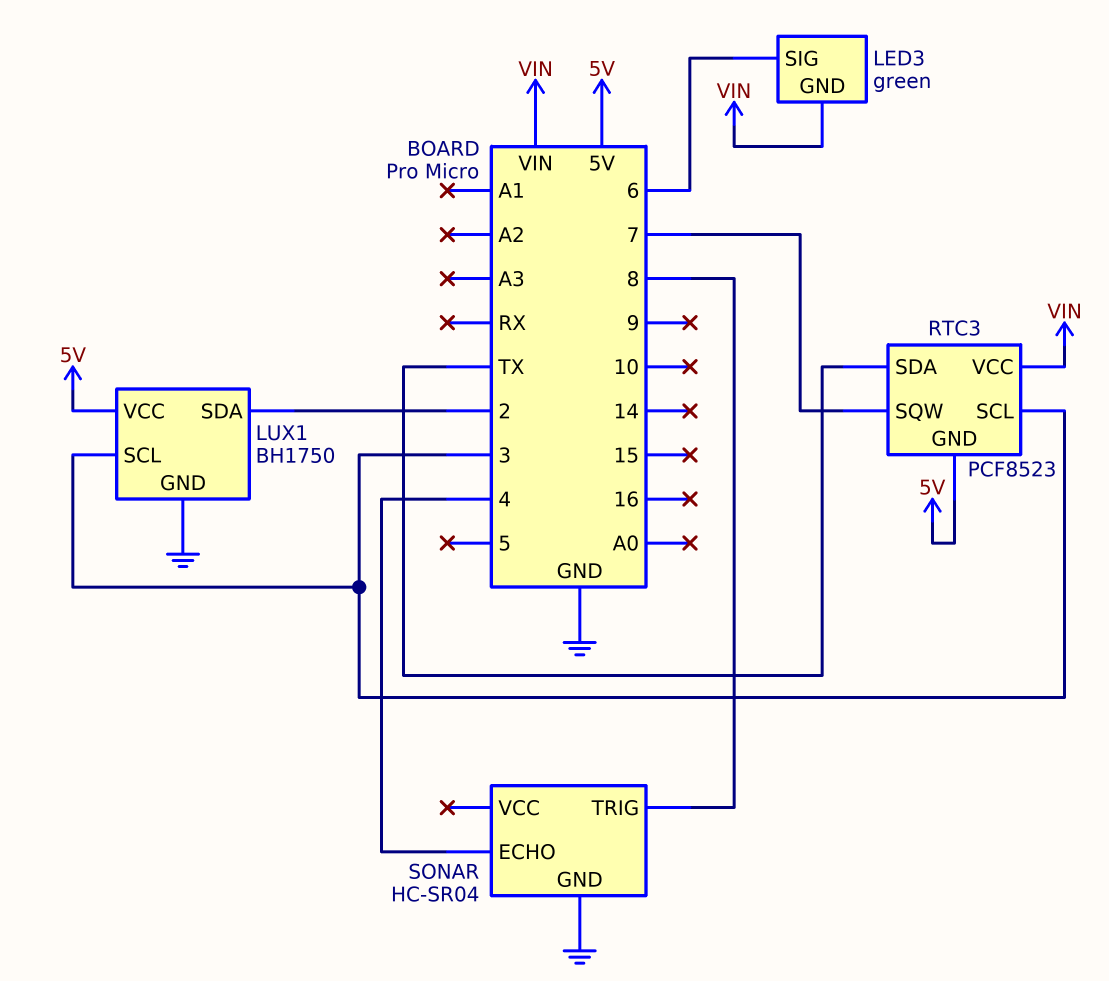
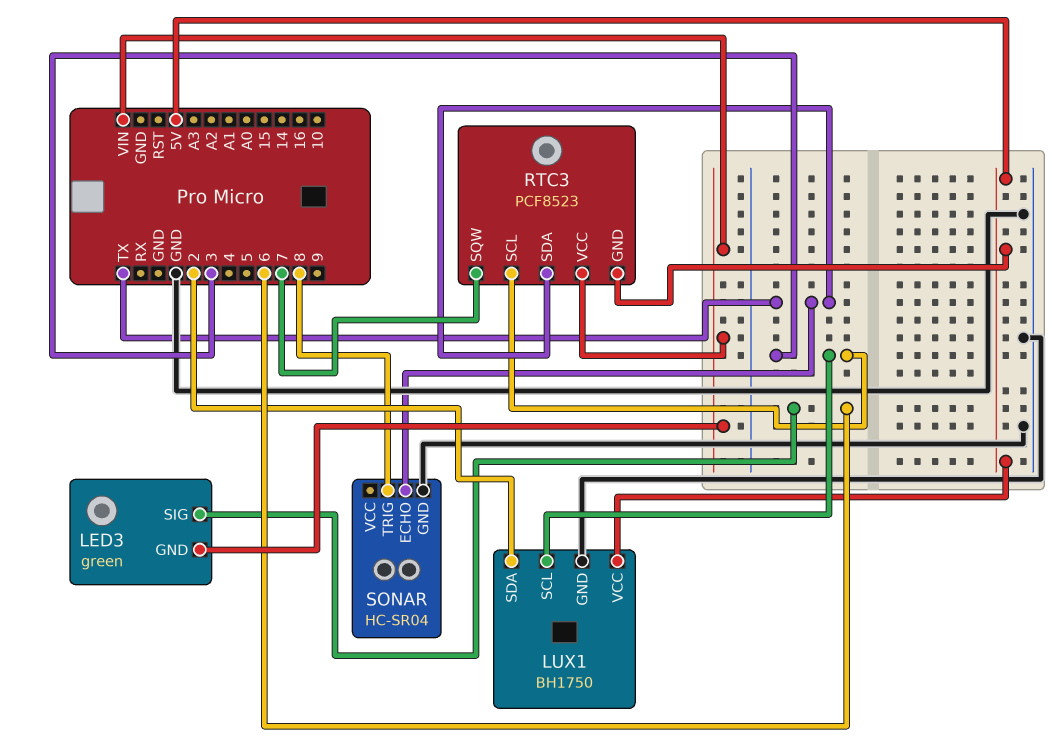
SONAR pin ECHO: 4 -> TX

